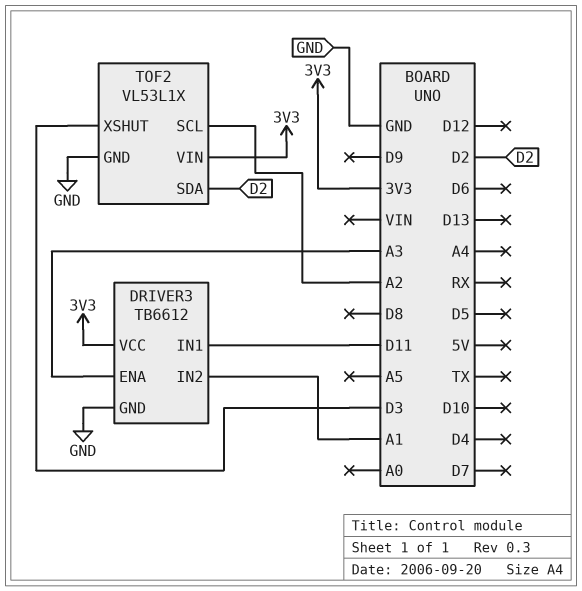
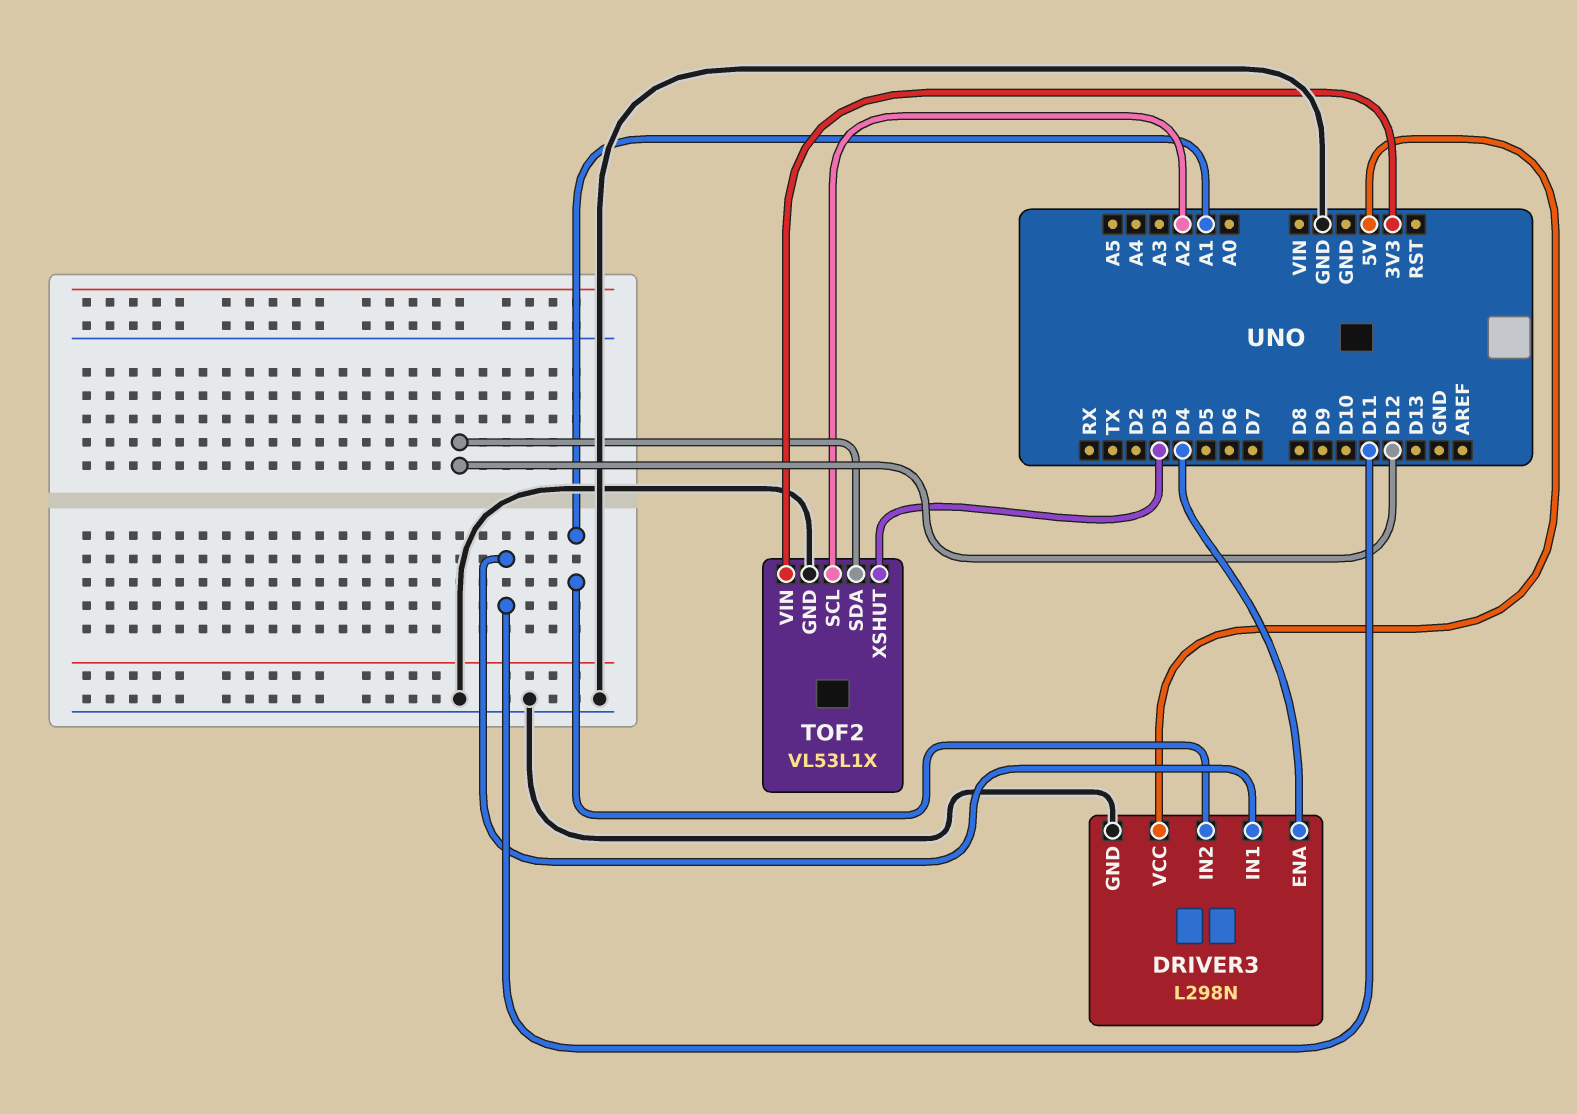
DRIVER3: TB6612 -> L298N
DRIVER3 pin ENA: A3 -> D4
DRIVER3 pin VCC: 3V3 -> 5V
TOF2 pin SDA: D2 -> D12

